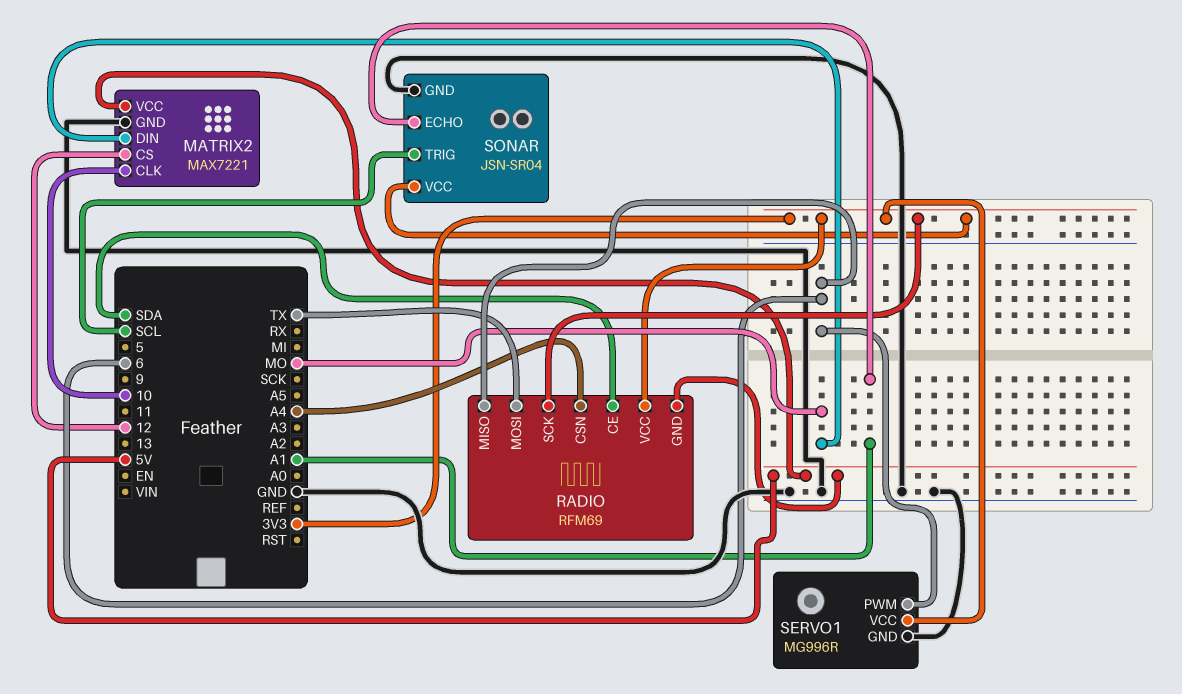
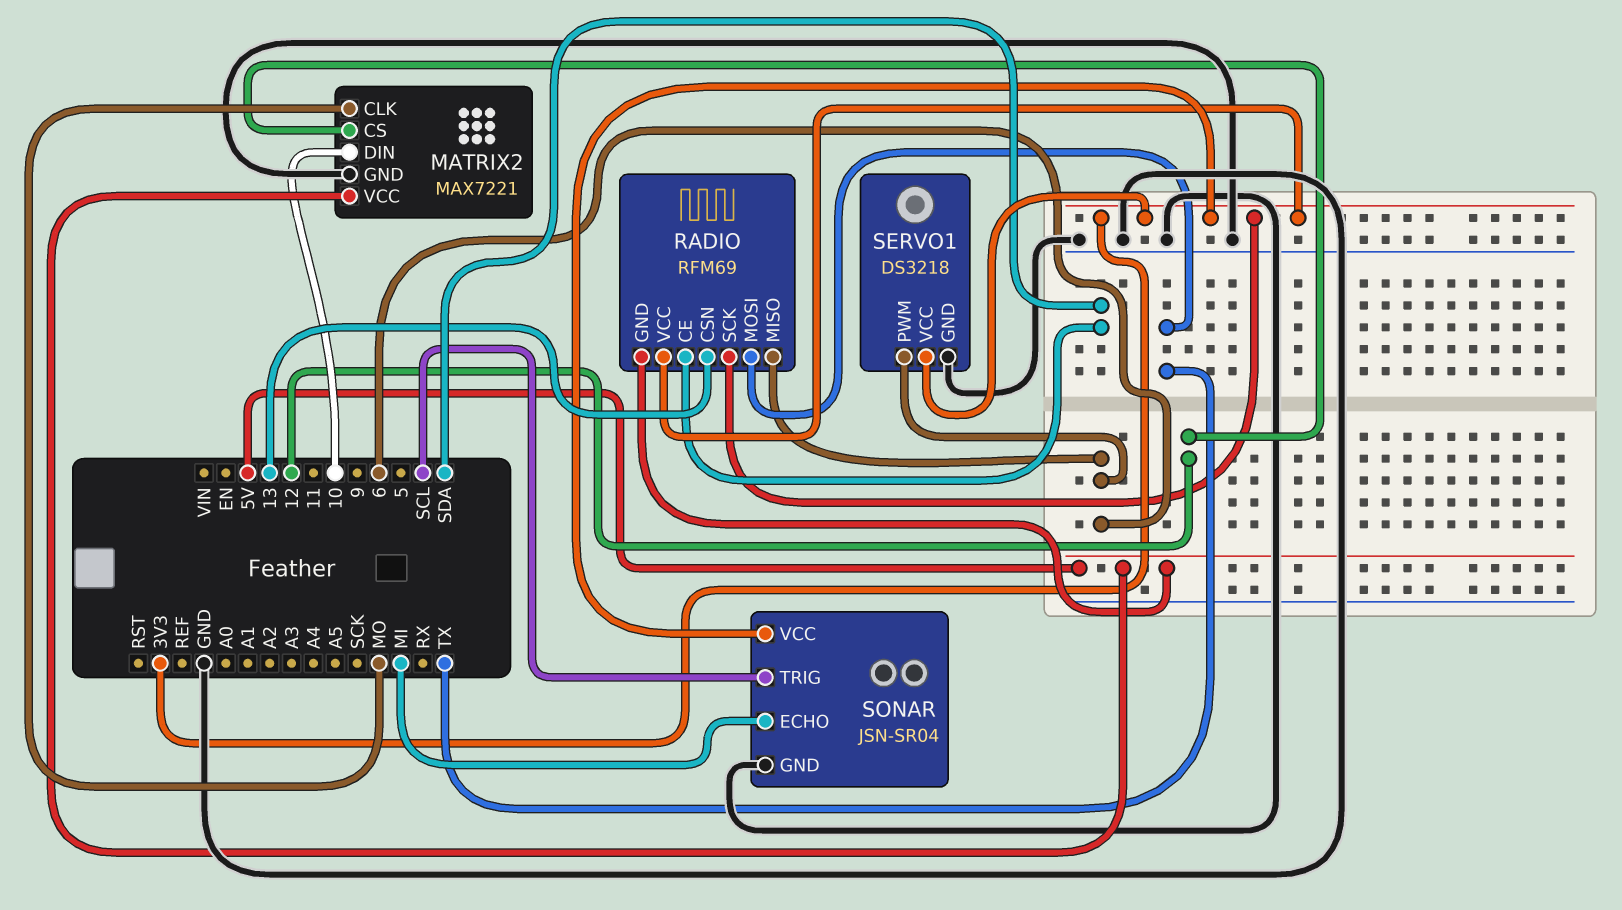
MATRIX2 pin CLK: 10 -> MO
MATRIX2 pin DIN: MO -> 10
RADIO pin CSN: A4 -> 13
SERVO1: MG996R -> DS3218
SONAR pin ECHO: A1 -> MI

